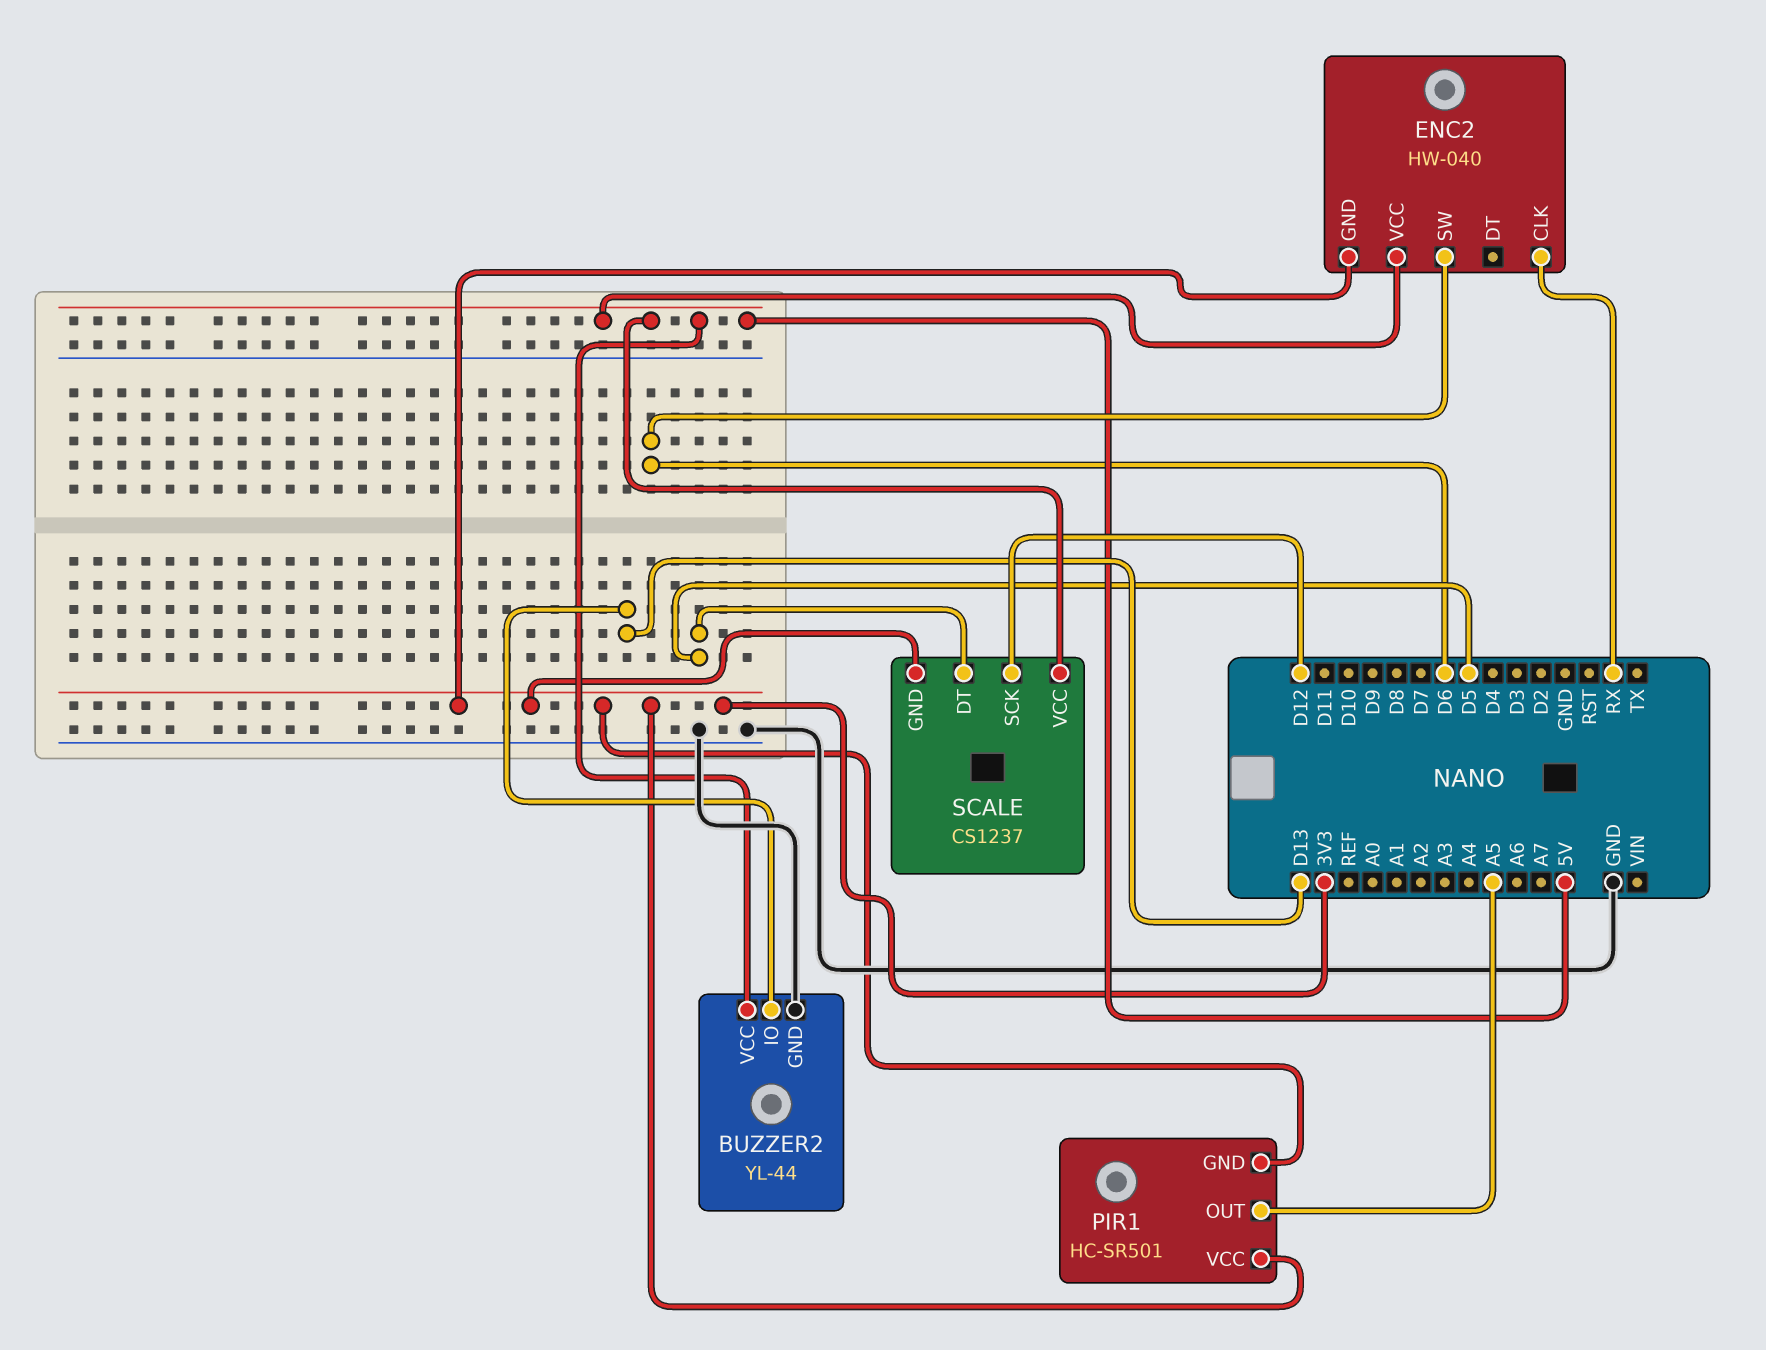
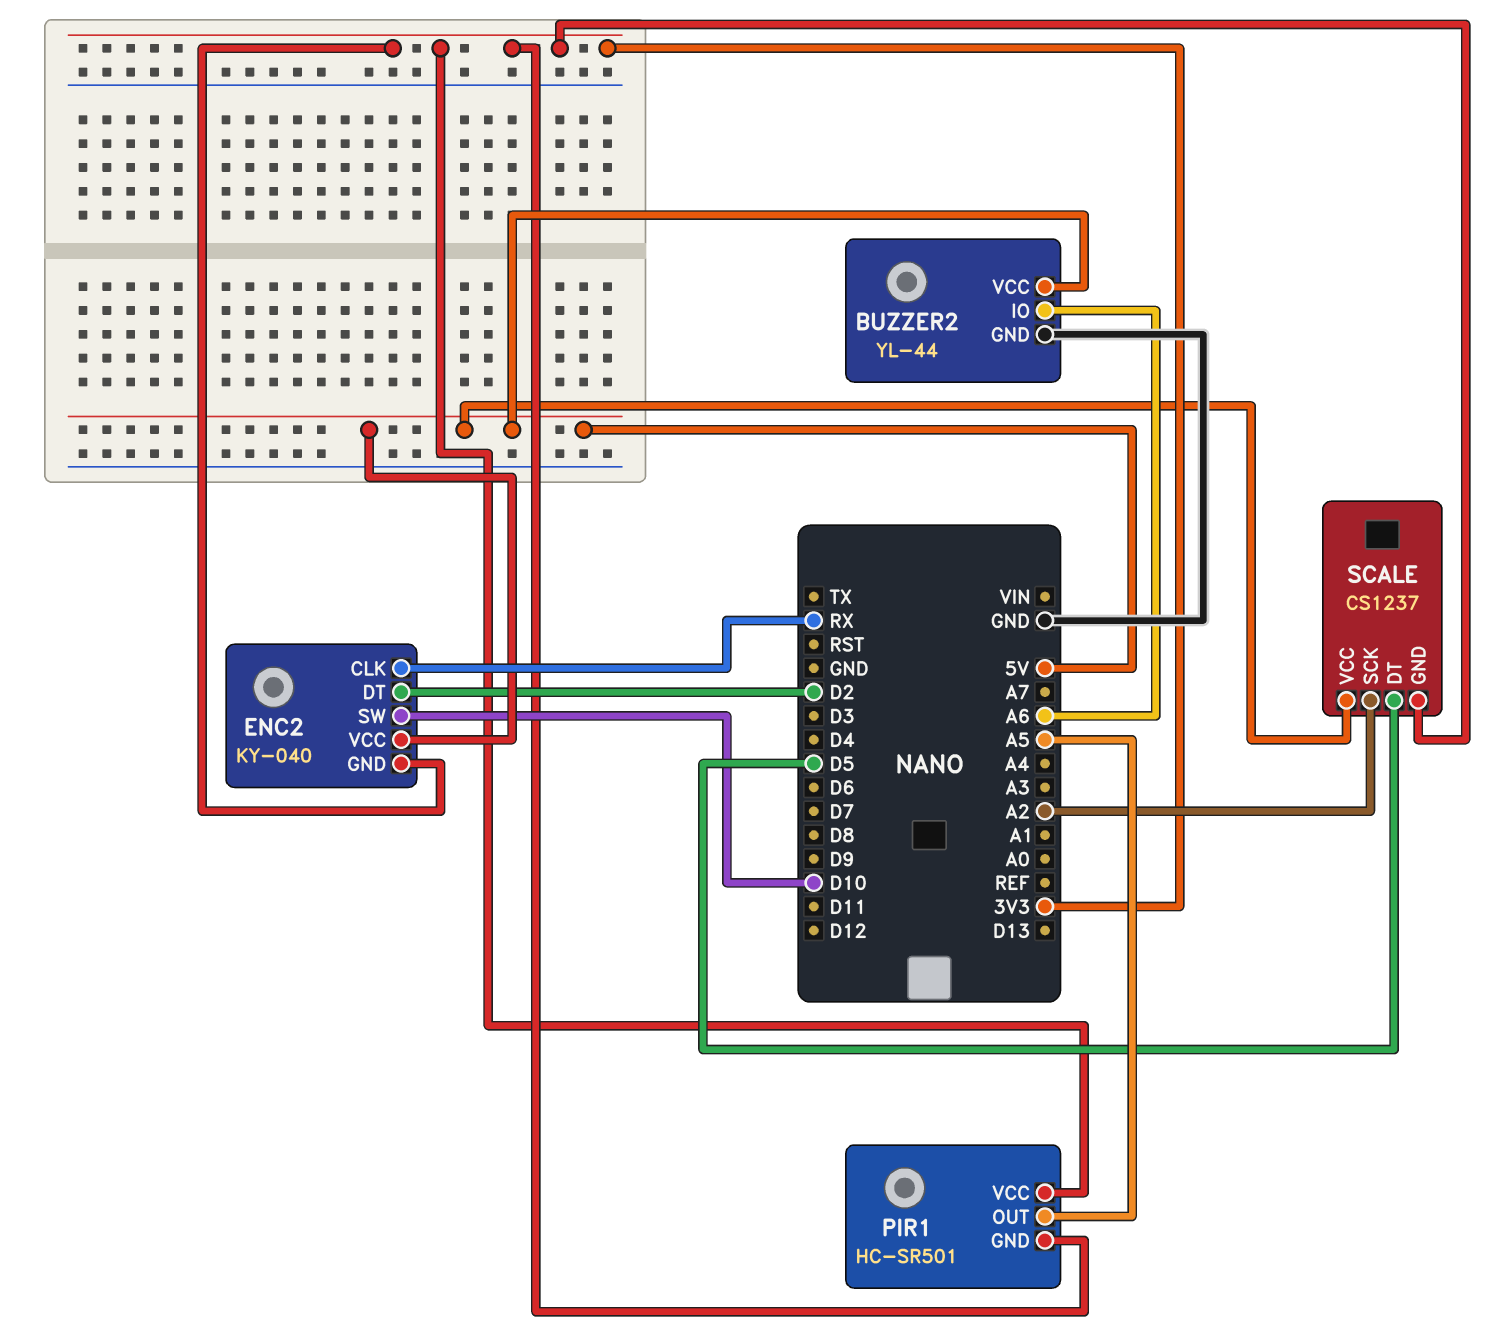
BUZZER2 pin IO: D13 -> A6
ENC2: HW-040 -> KY-040
ENC2 pin DT: none -> D2
ENC2 pin SW: D6 -> D10
SCALE pin SCK: D12 -> A2

